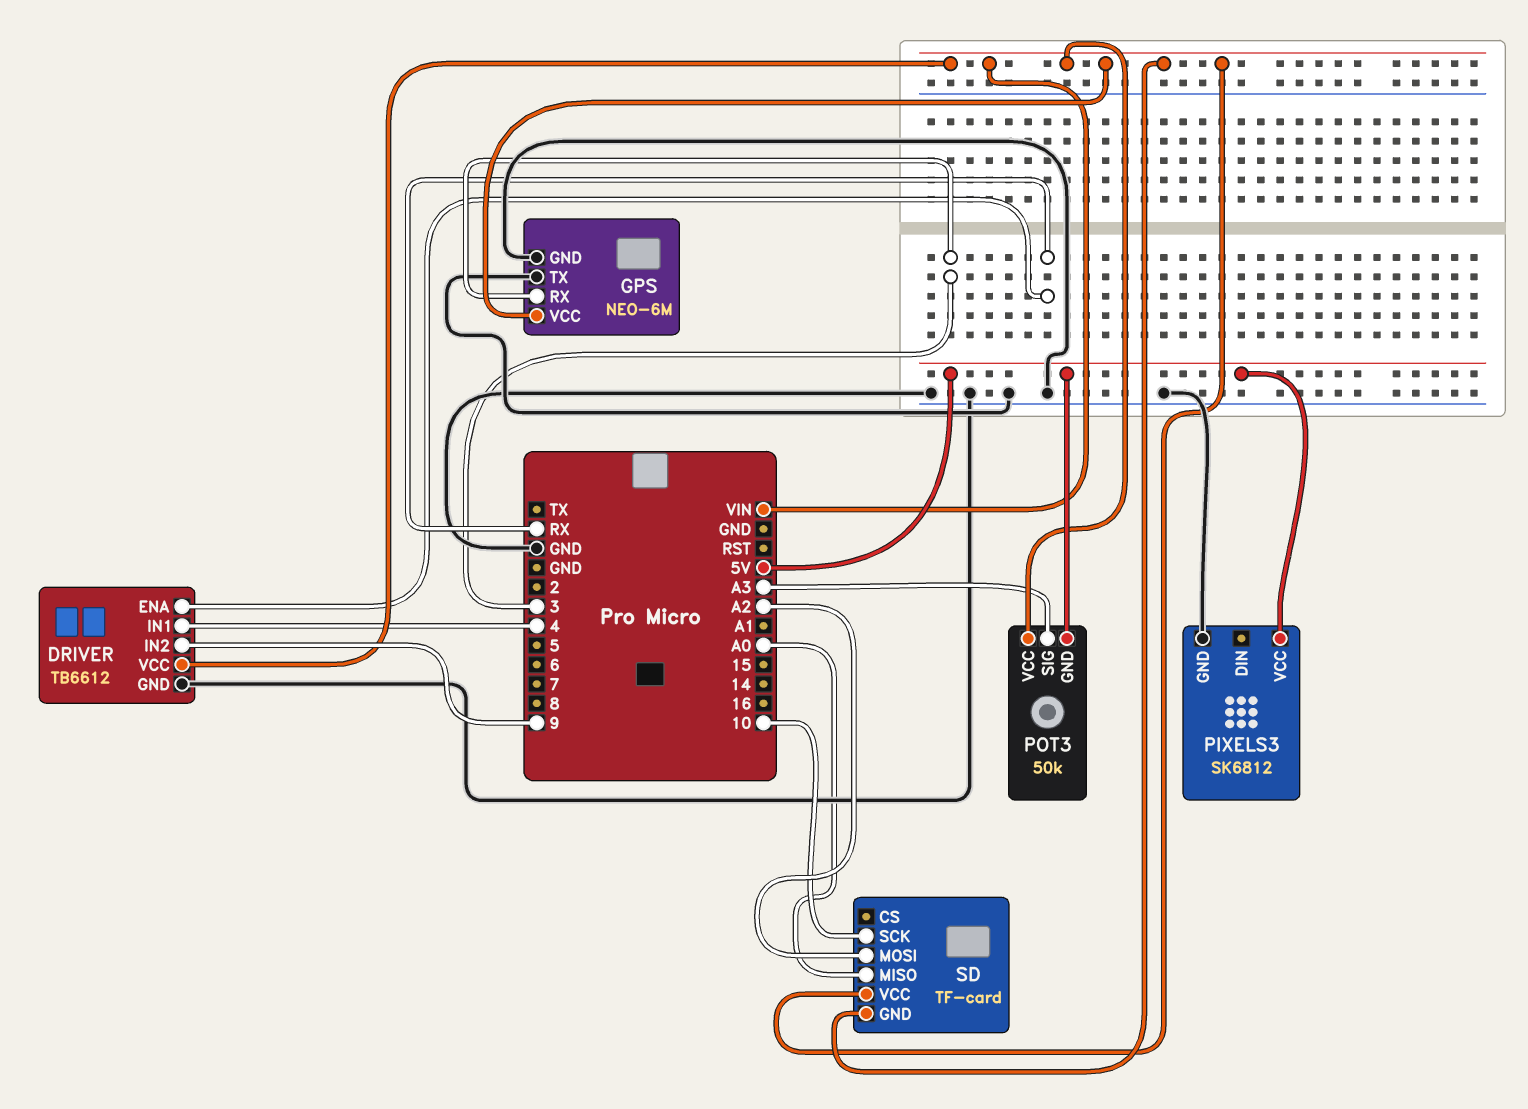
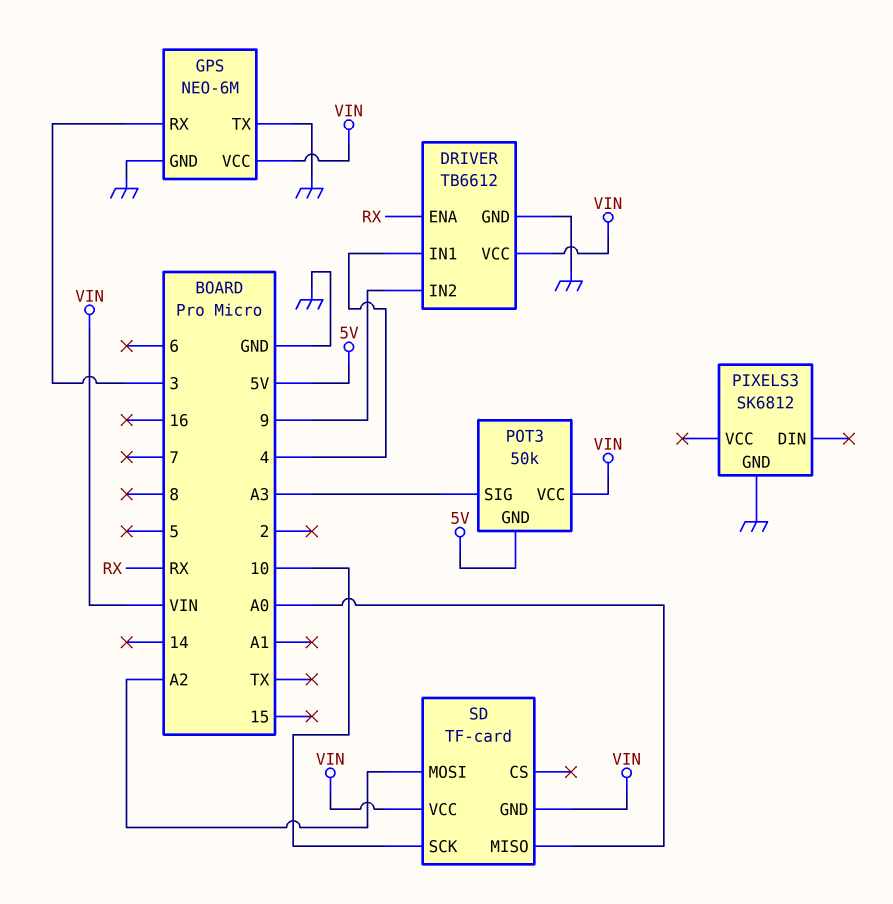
PIXELS3 pin VCC: 5V -> none

